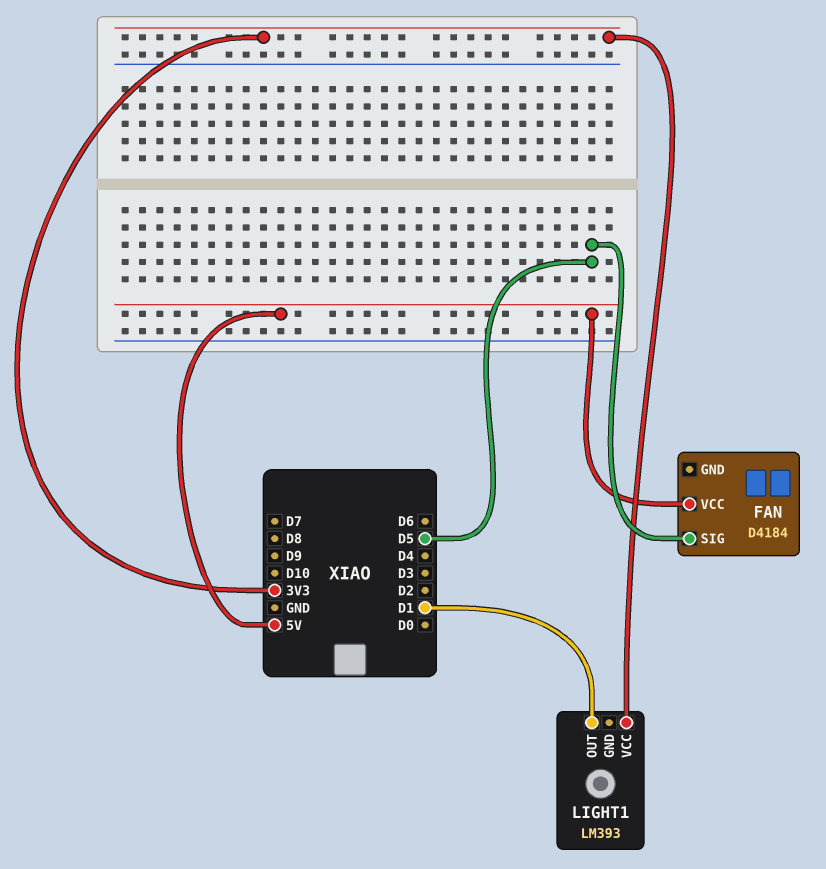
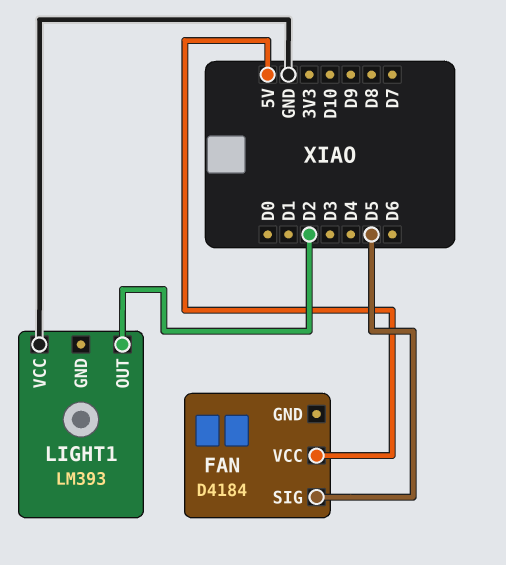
LIGHT1 pin OUT: D1 -> D2
LIGHT1 pin VCC: 3V3 -> GND

